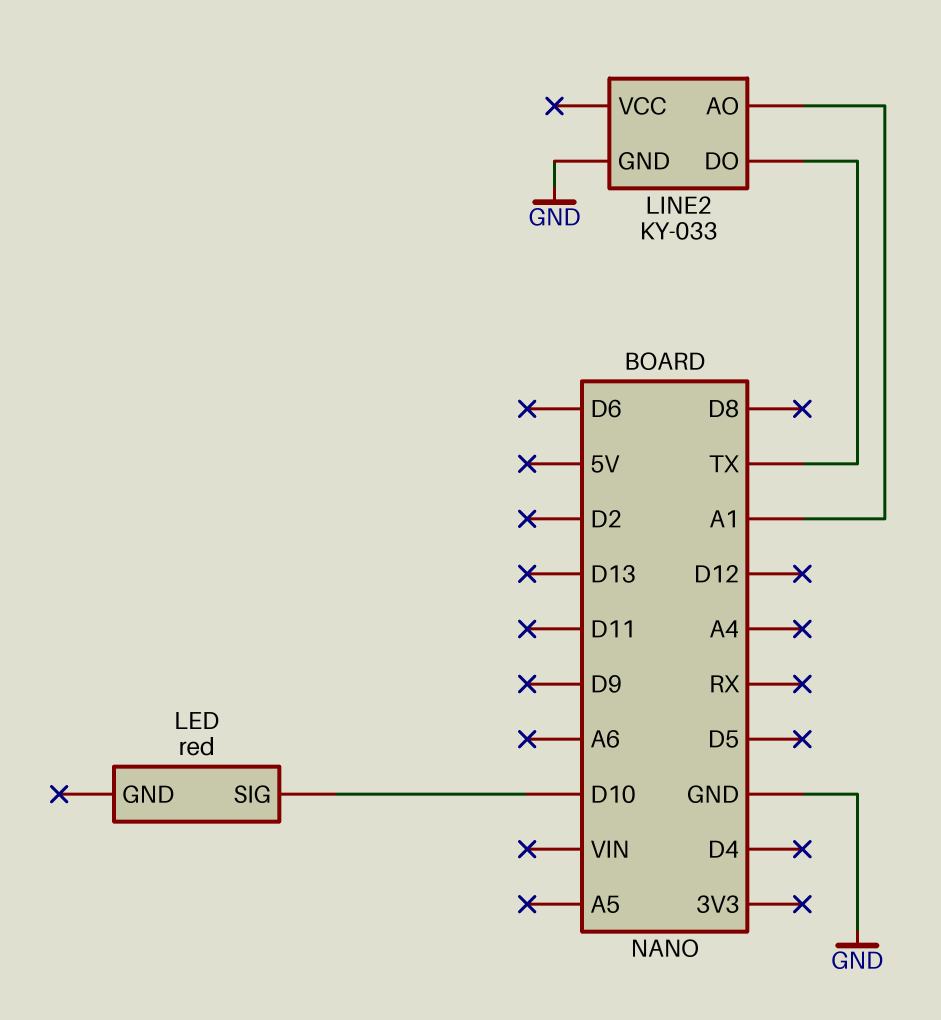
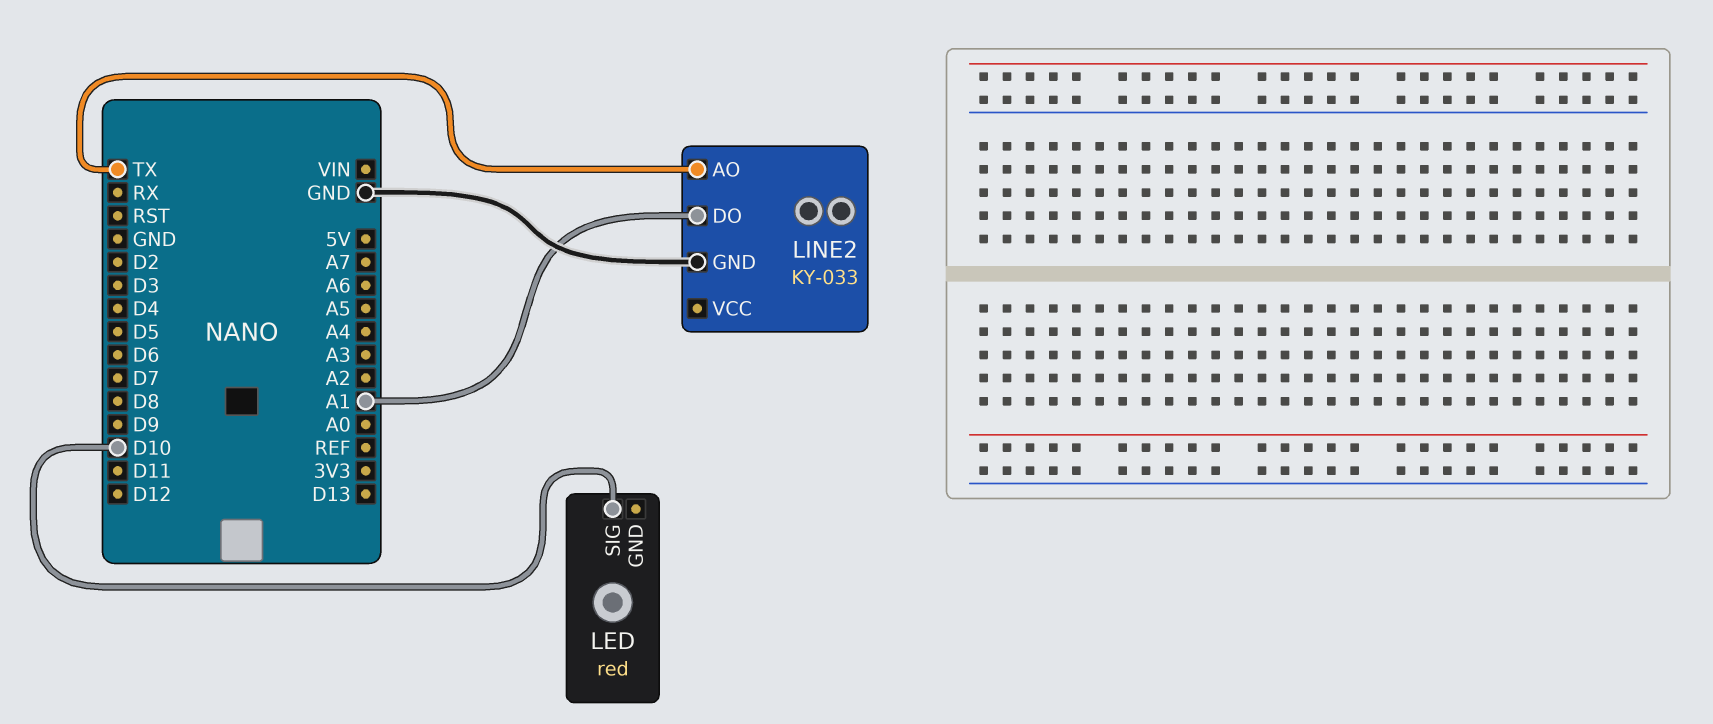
LINE2 pin AO: A1 -> TX
LINE2 pin DO: TX -> A1

